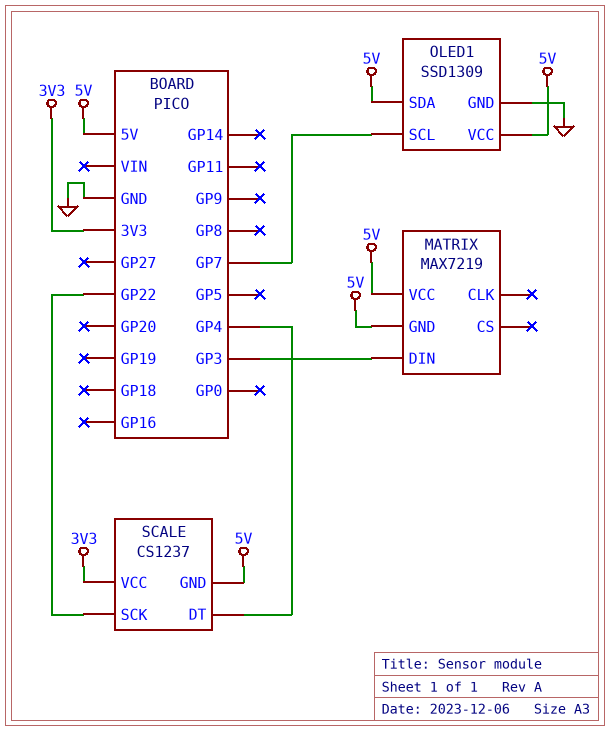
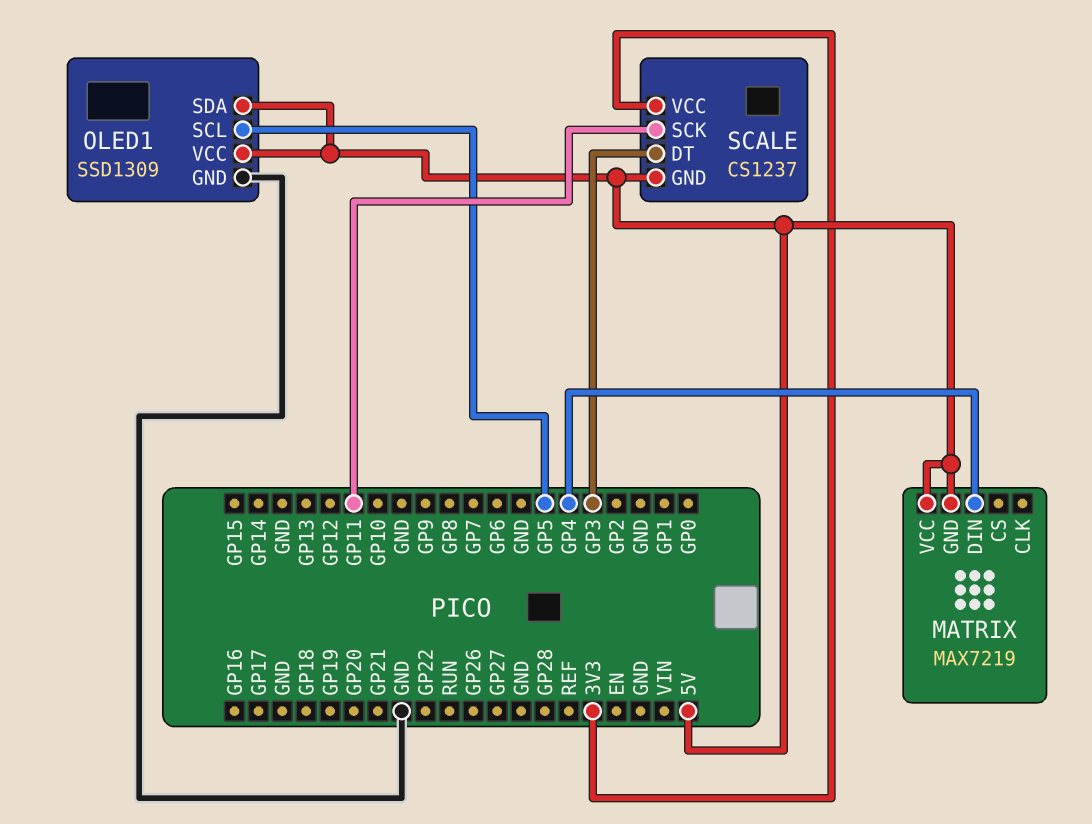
MATRIX pin DIN: GP3 -> GP4
OLED1 pin SCL: GP7 -> GP5
SCALE pin DT: GP4 -> GP3
SCALE pin SCK: GP22 -> GP11

